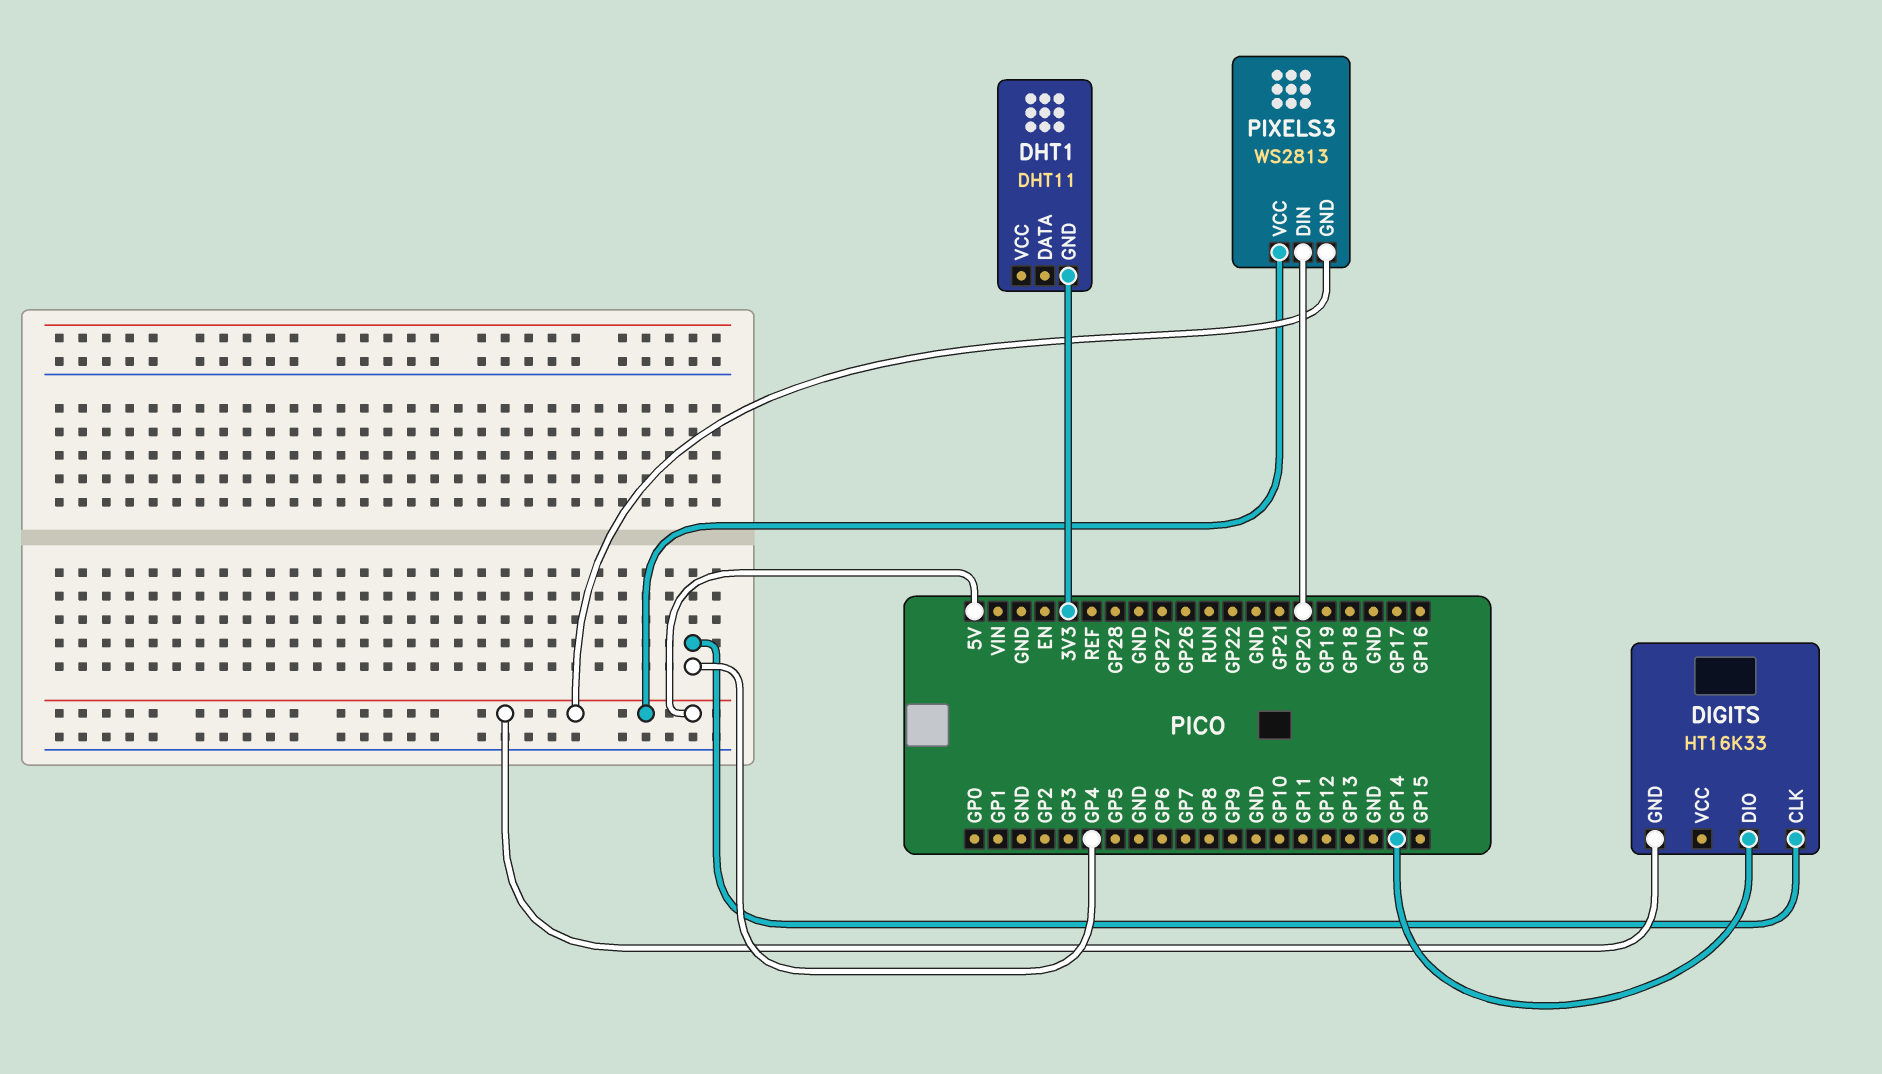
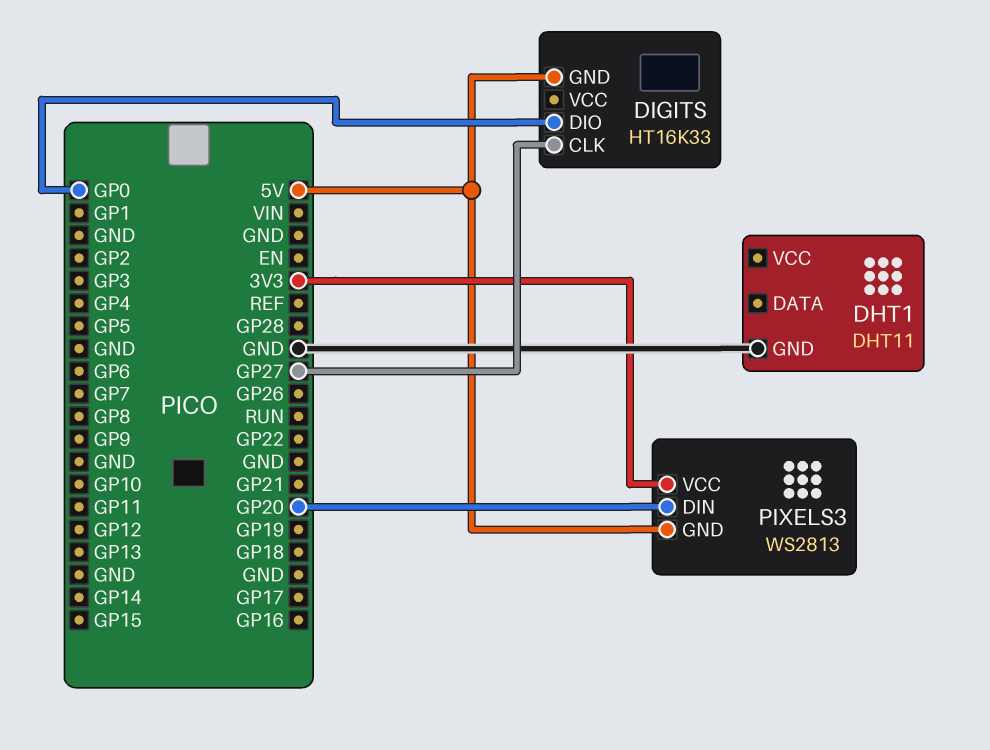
DHT1 pin GND: 3V3 -> GND
DIGITS pin CLK: GP4 -> GP27
DIGITS pin DIO: GP14 -> GP0
PIXELS3 pin VCC: 5V -> 3V3

